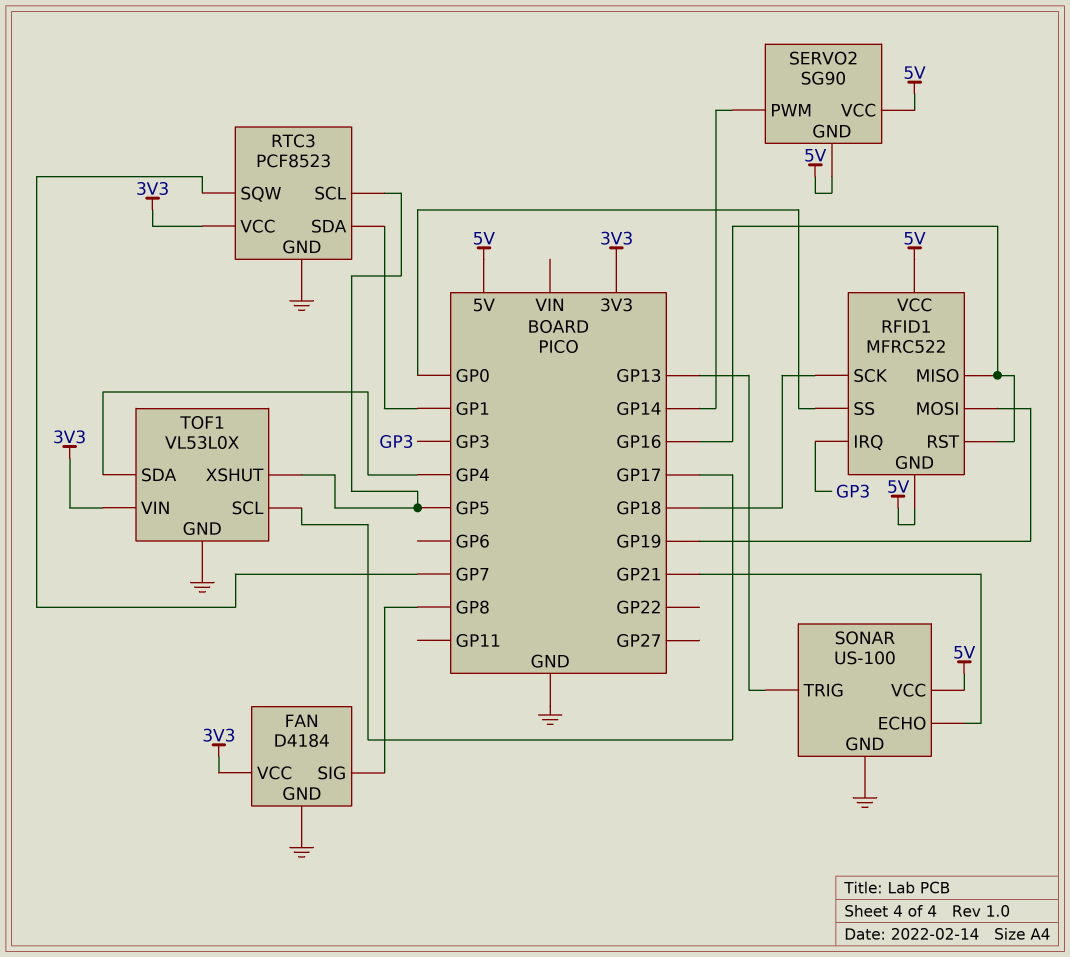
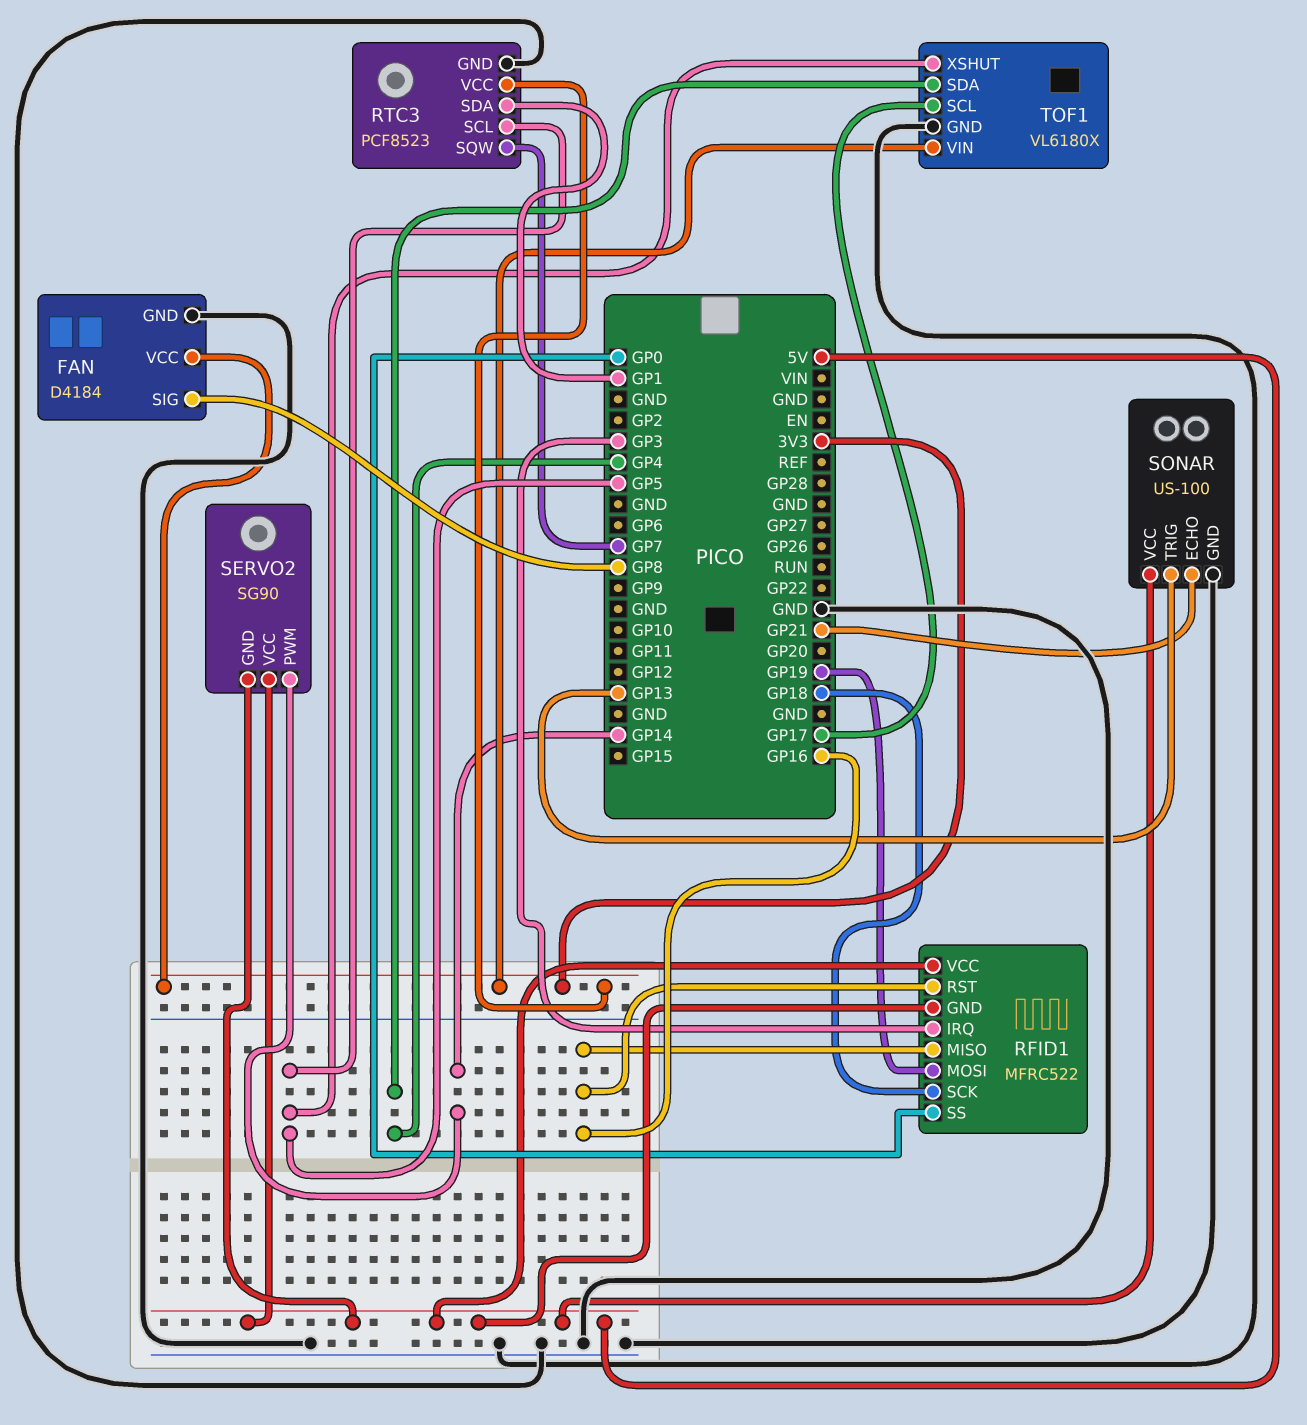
TOF1: VL53L0X -> VL6180X

